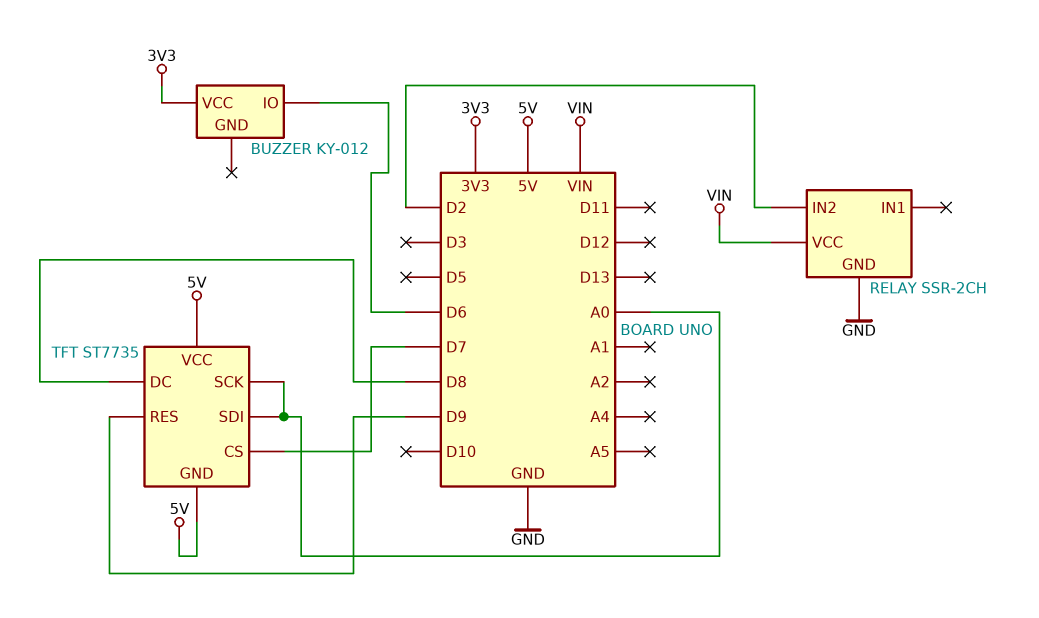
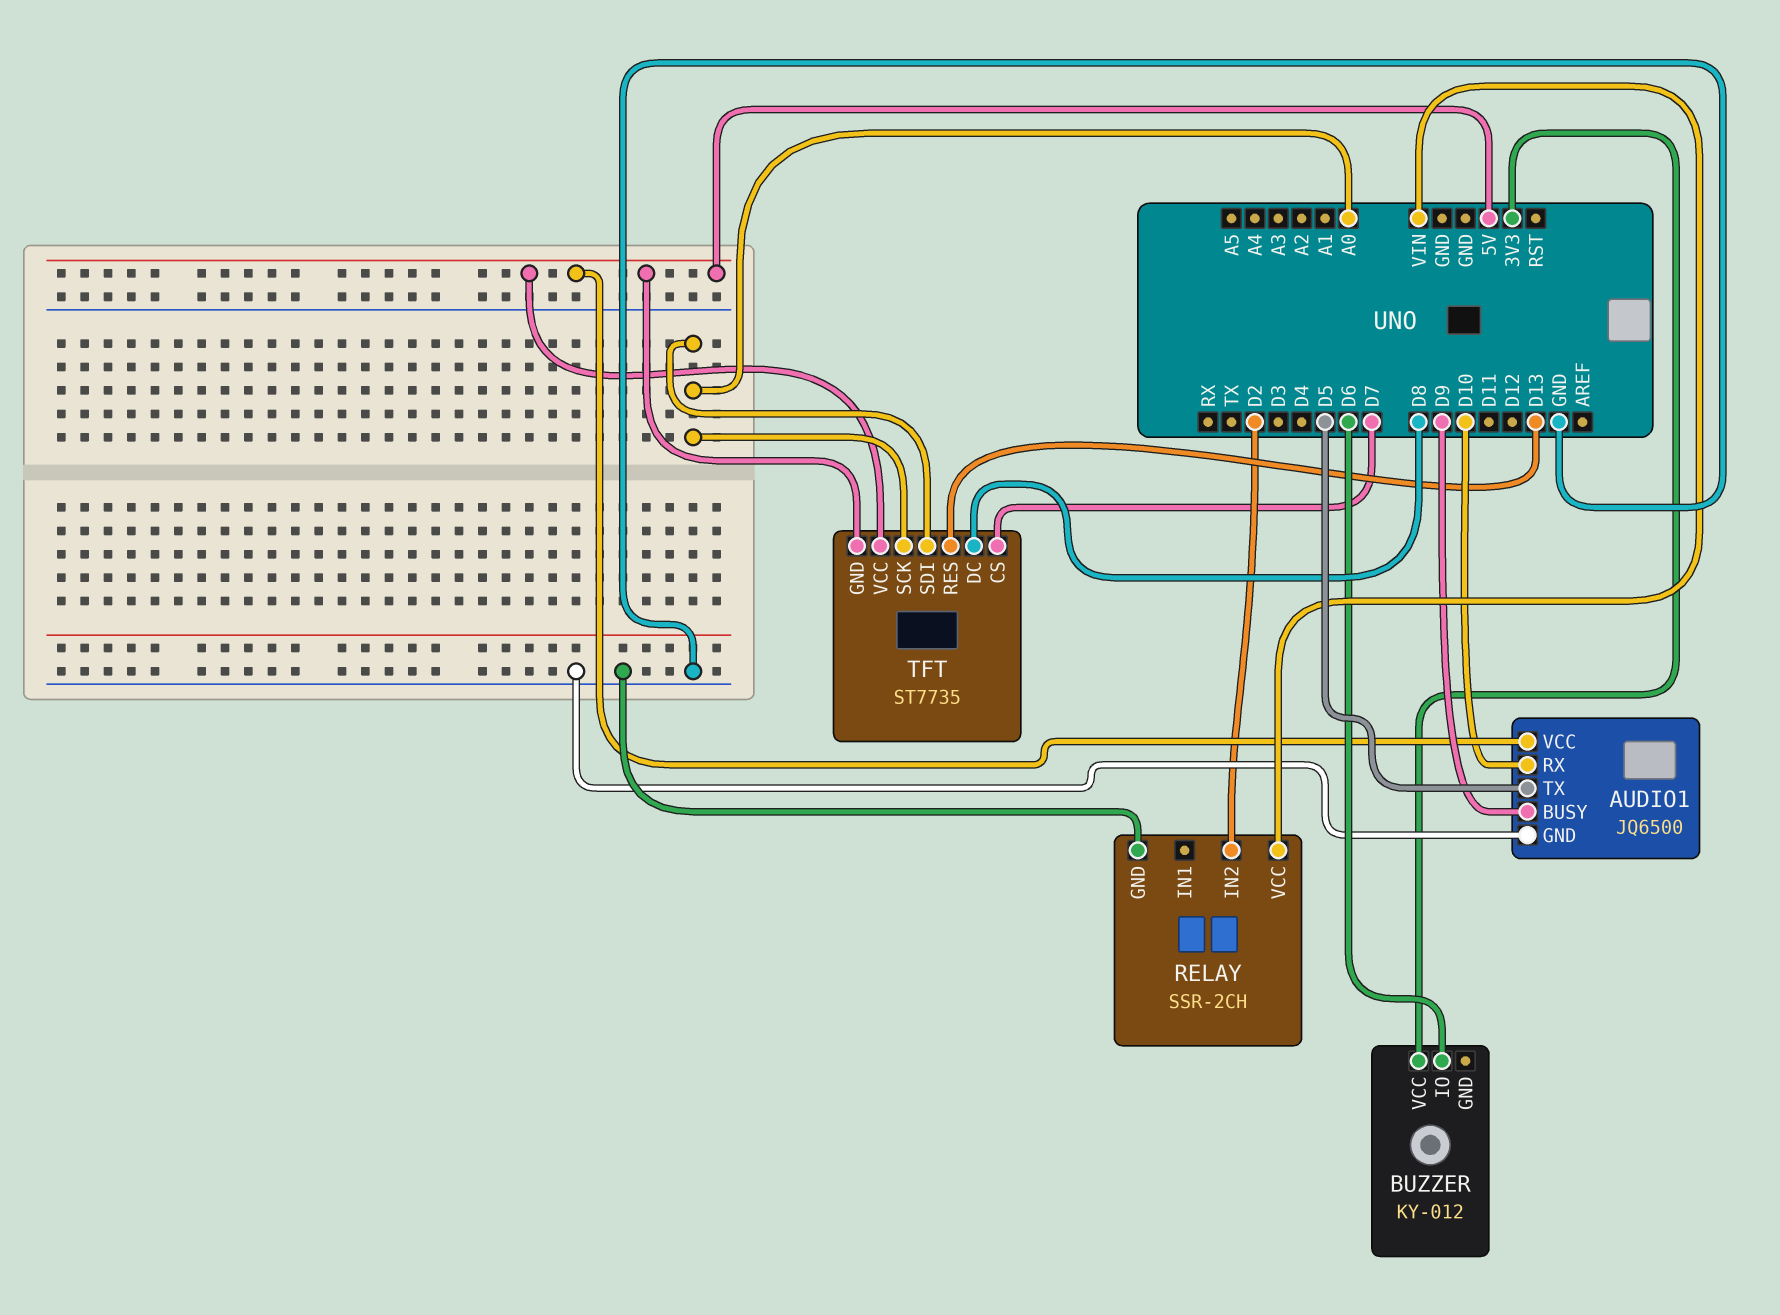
AUDIO1: none -> JQ6500
AUDIO1 pin BUSY: none -> D9
AUDIO1 pin GND: none -> GND
AUDIO1 pin RX: none -> D10
AUDIO1 pin TX: none -> D5
AUDIO1 pin VCC: none -> 5V
TFT pin RES: D9 -> D13

